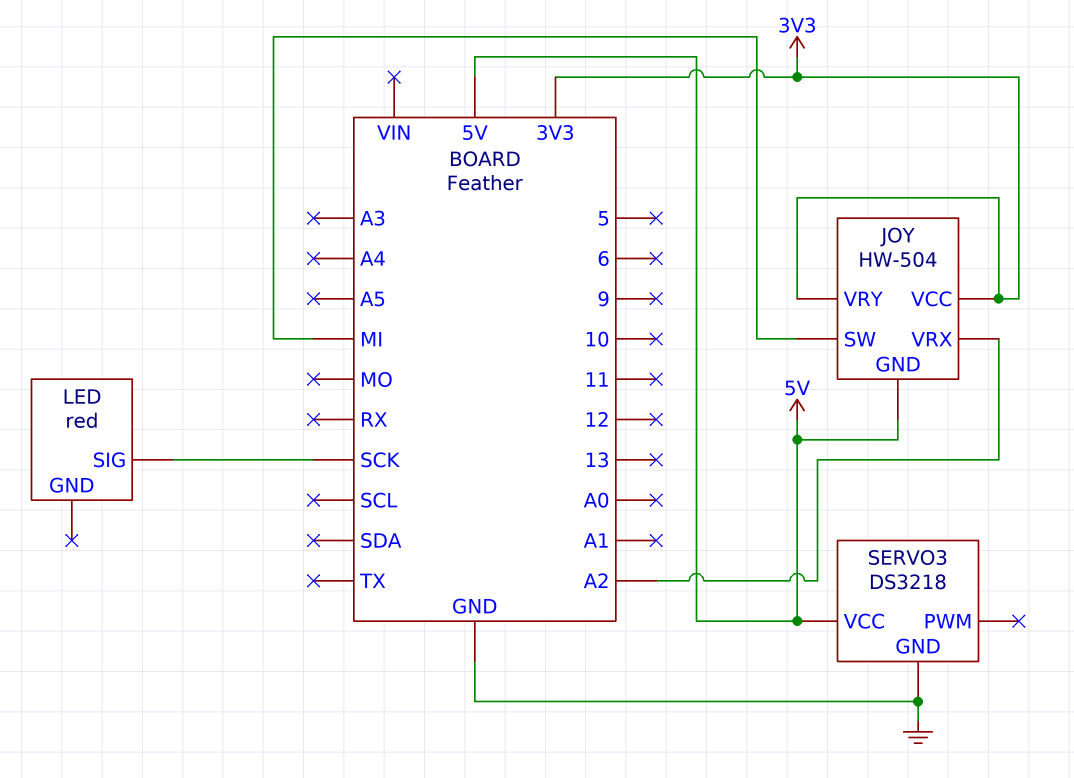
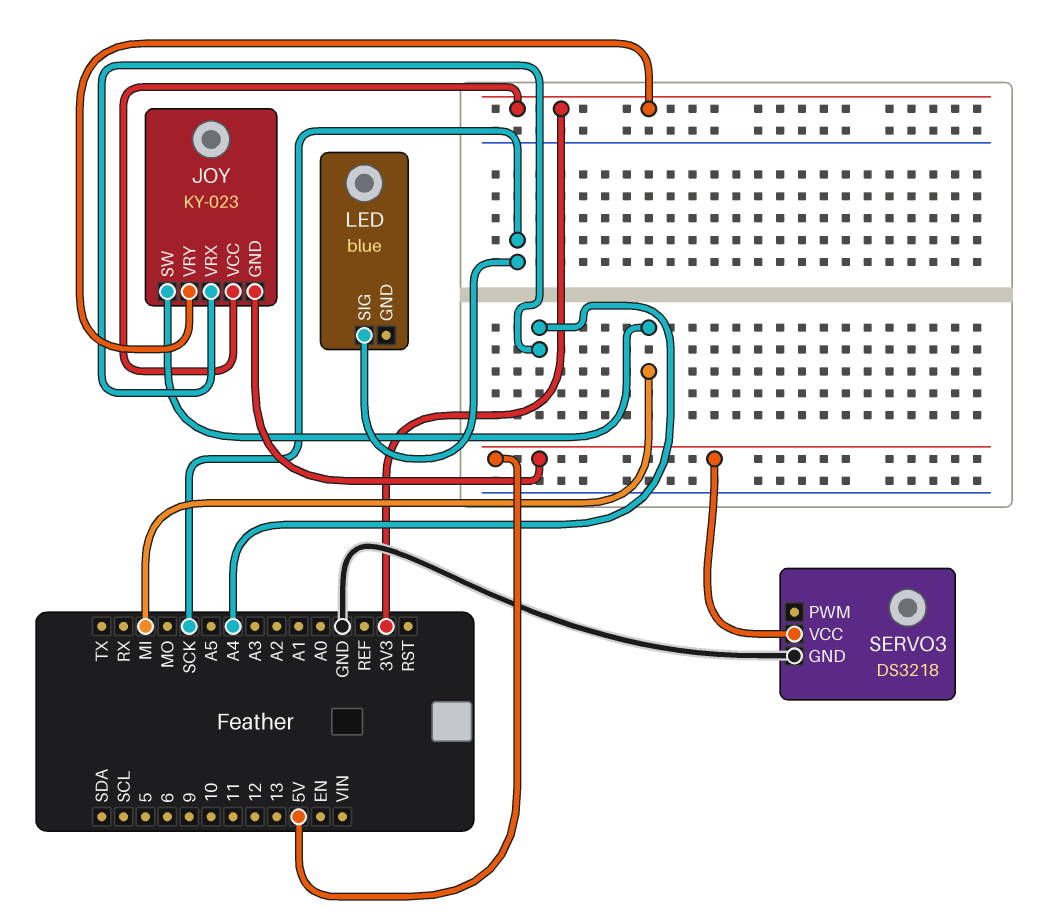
JOY: HW-504 -> KY-023
JOY pin VRX: A2 -> A4
LED: red -> blue

